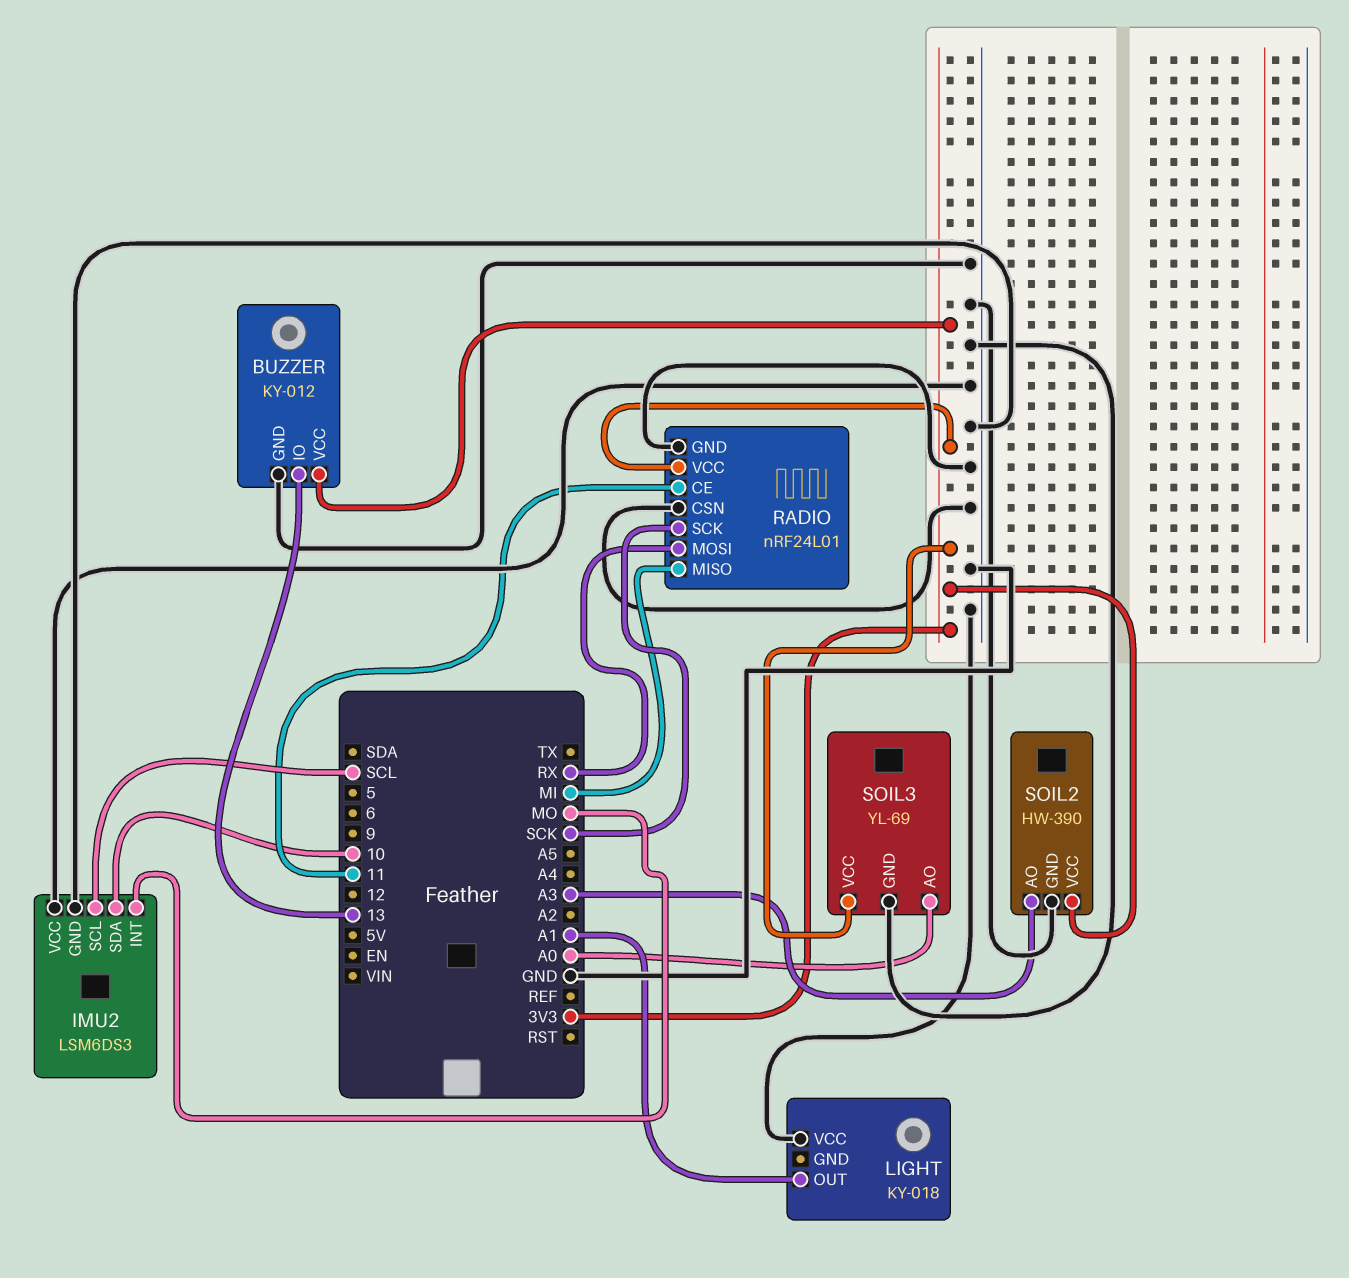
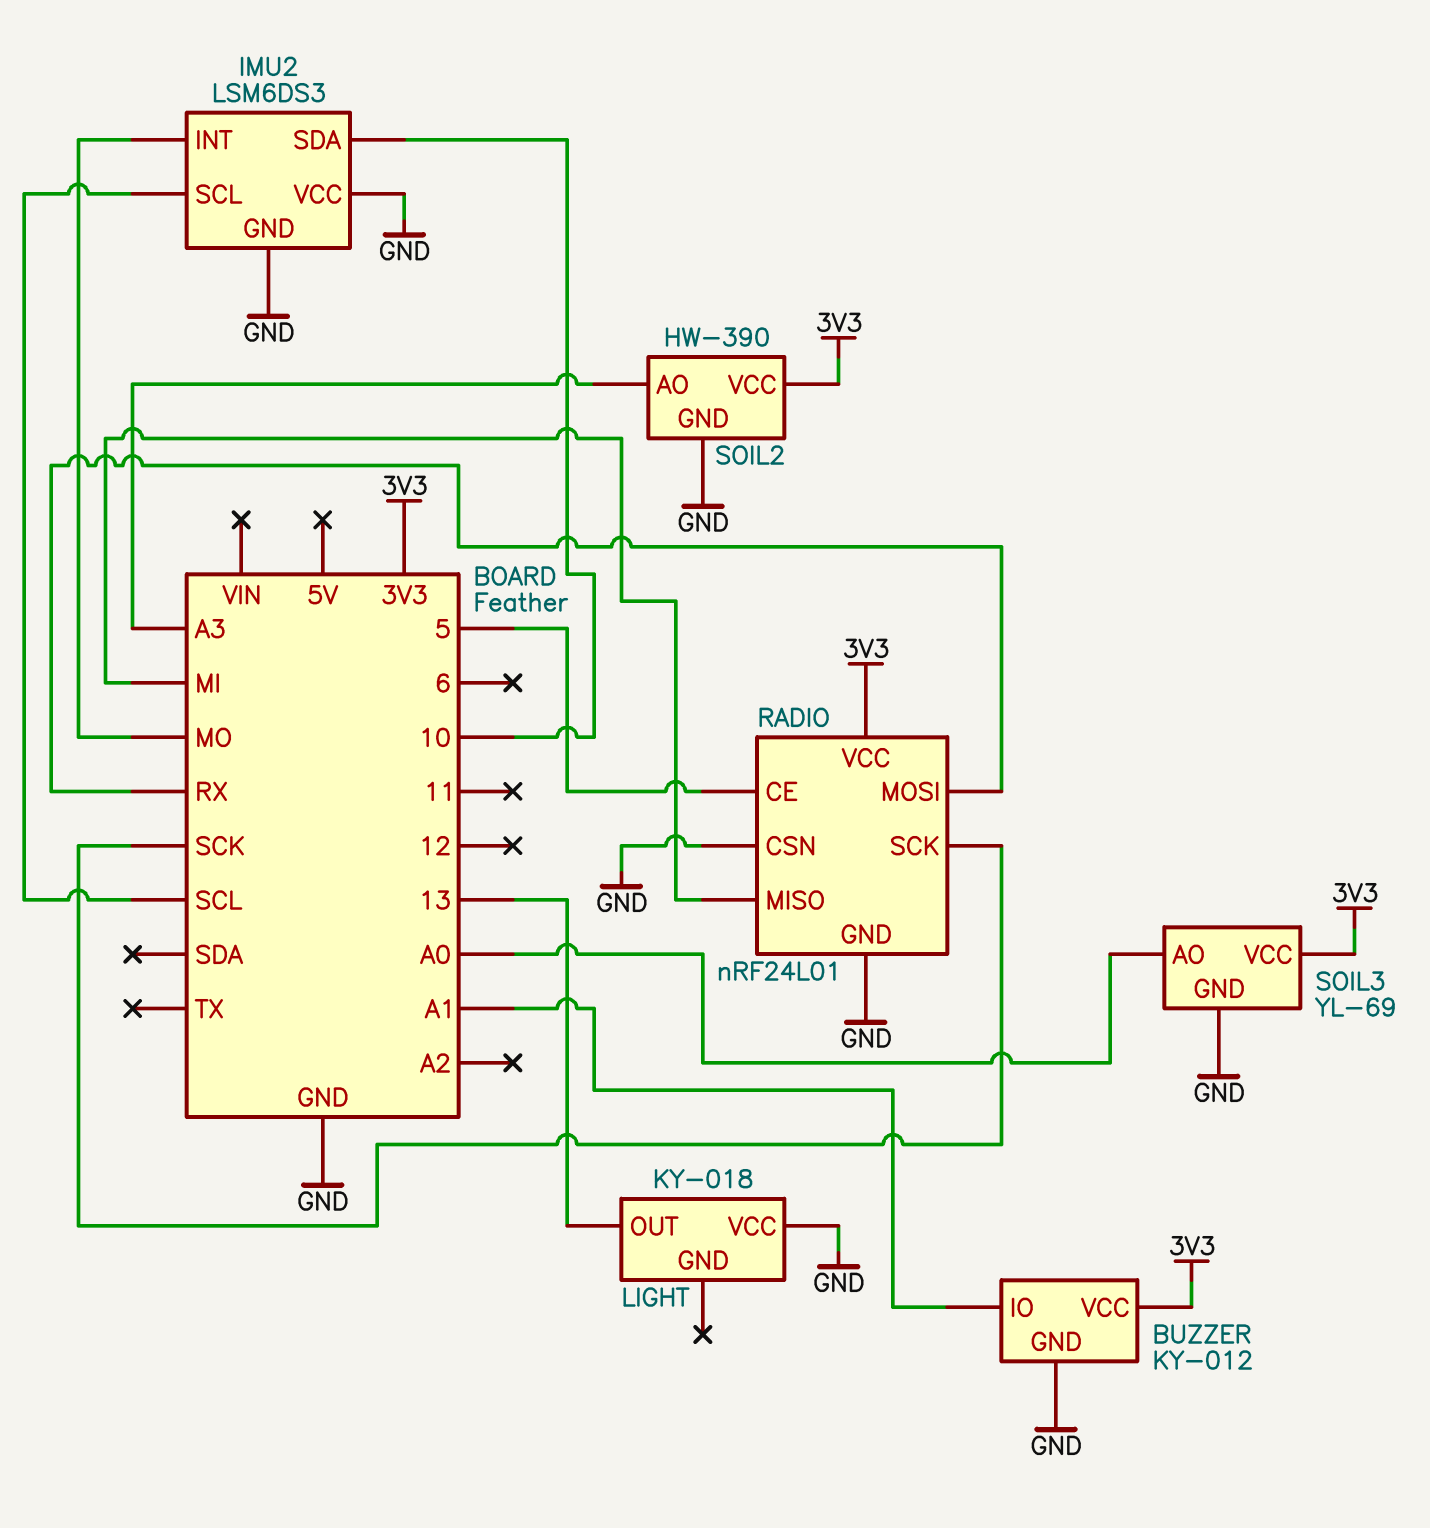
BUZZER pin IO: 13 -> A1
LIGHT pin OUT: A1 -> 13
RADIO pin CE: 11 -> 5

